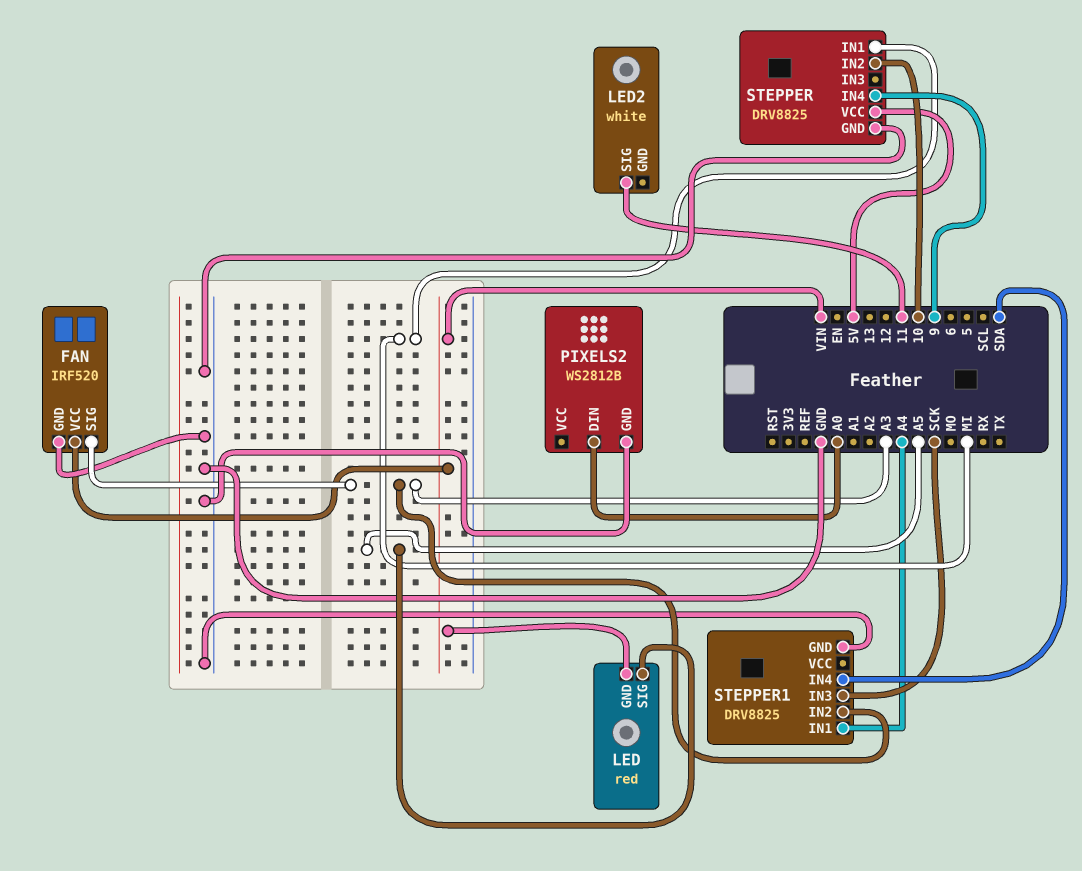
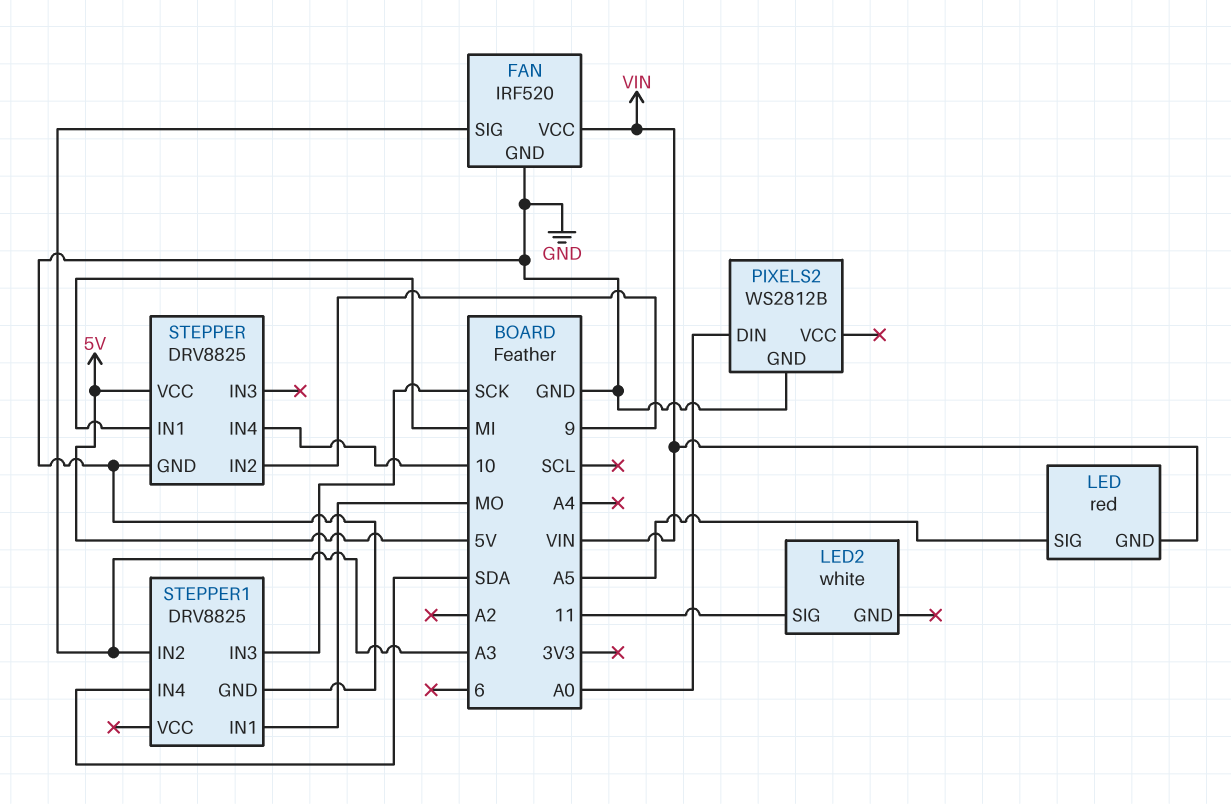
STEPPER pin IN2: 10 -> 9
STEPPER pin IN4: 9 -> 10
STEPPER1 pin IN1: A4 -> MO

